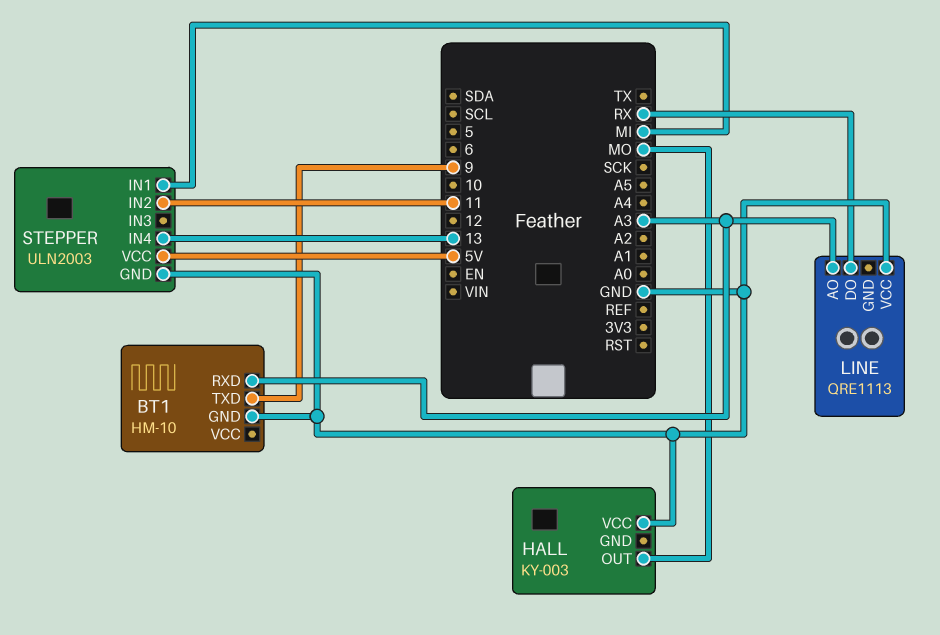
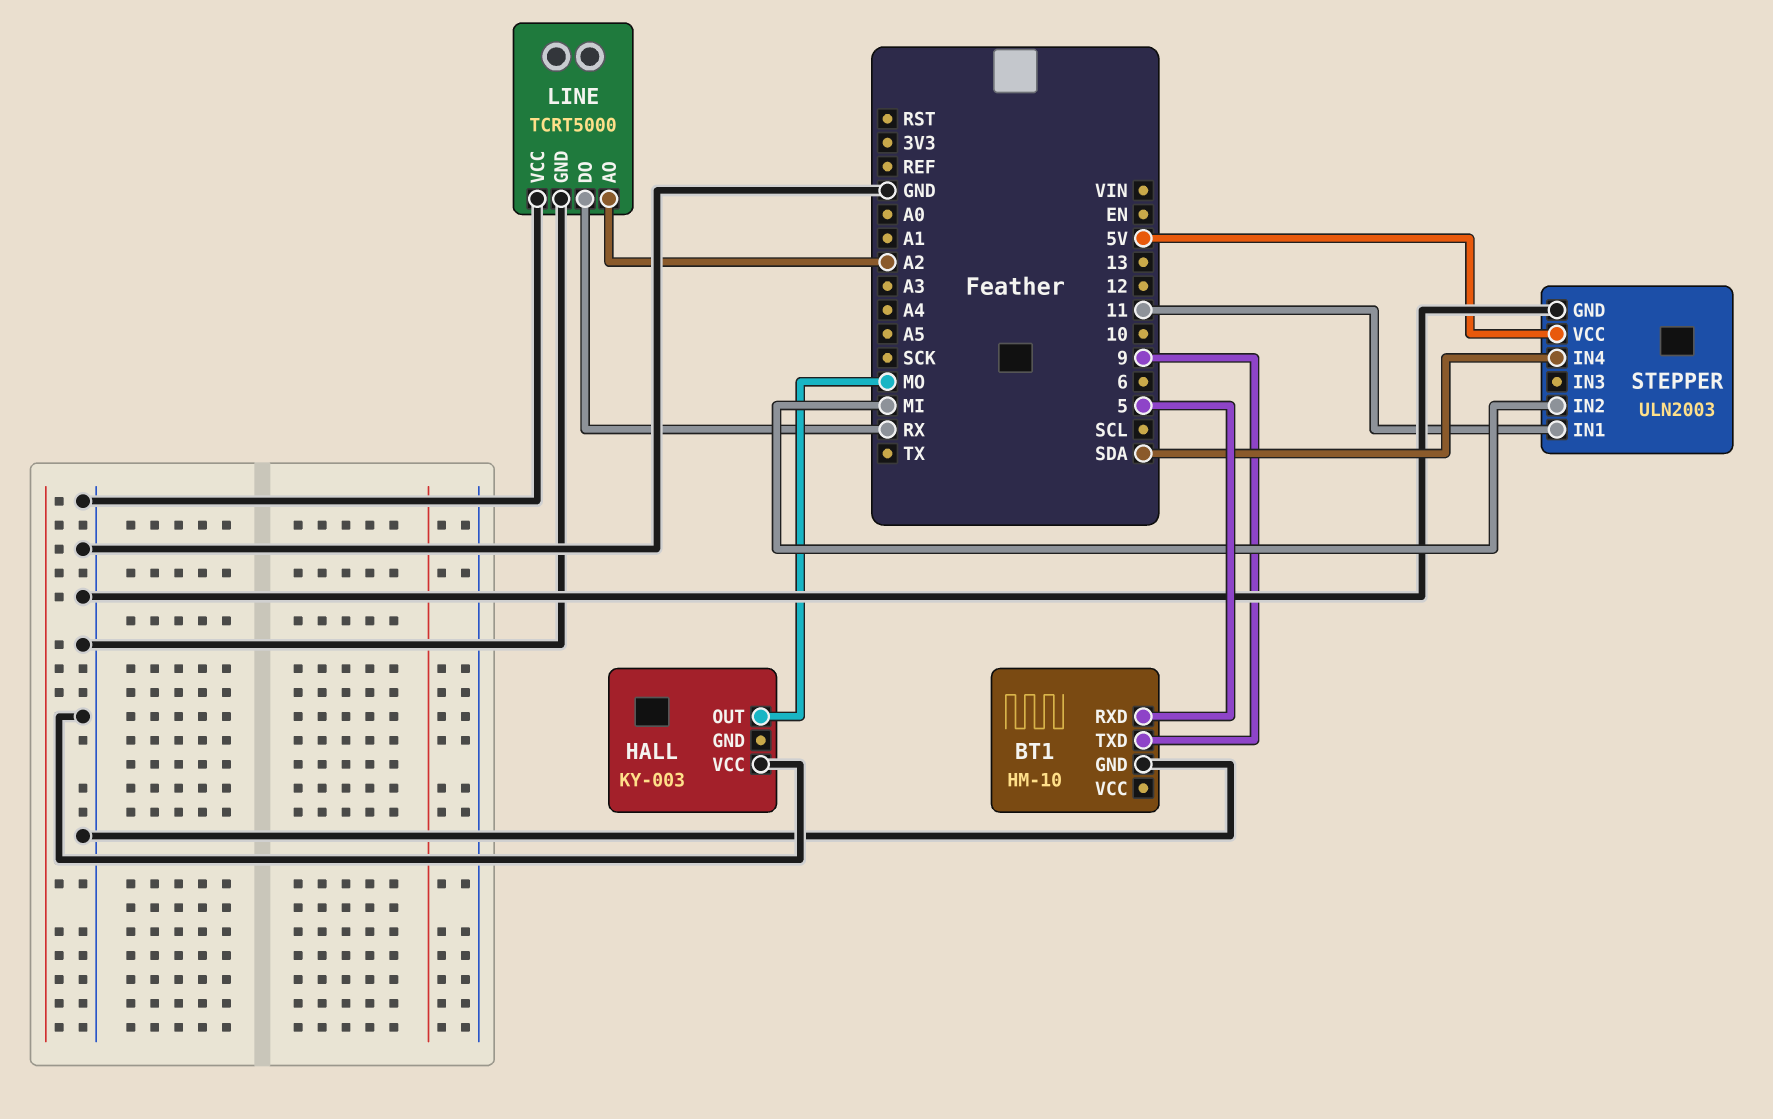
BT1 pin RXD: A3 -> 5
LINE: QRE1113 -> TCRT5000
LINE pin AO: A3 -> A2
LINE pin GND: none -> GND
STEPPER pin IN1: MI -> 11
STEPPER pin IN2: 11 -> MI
STEPPER pin IN4: 13 -> SDA

